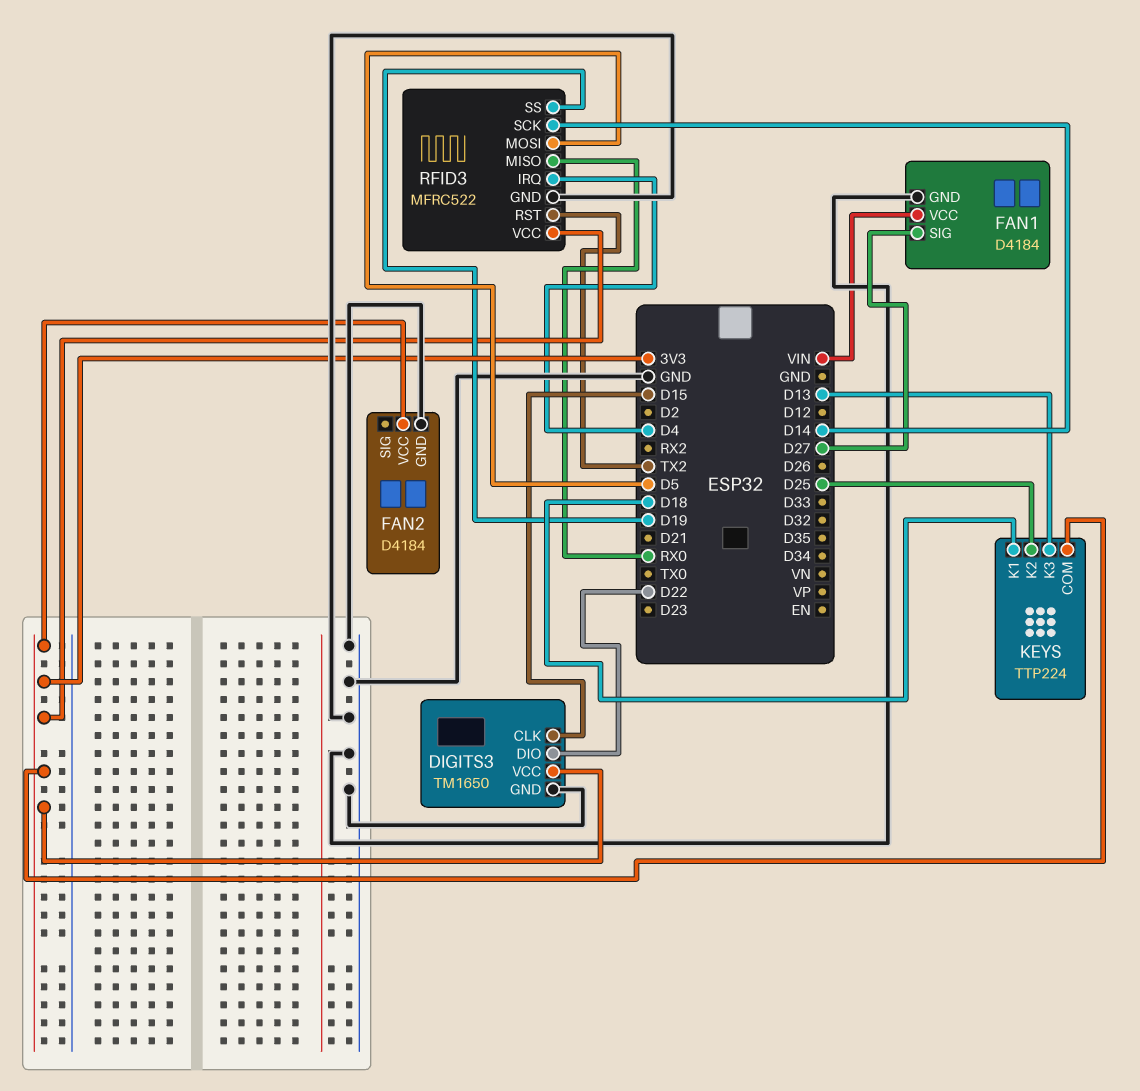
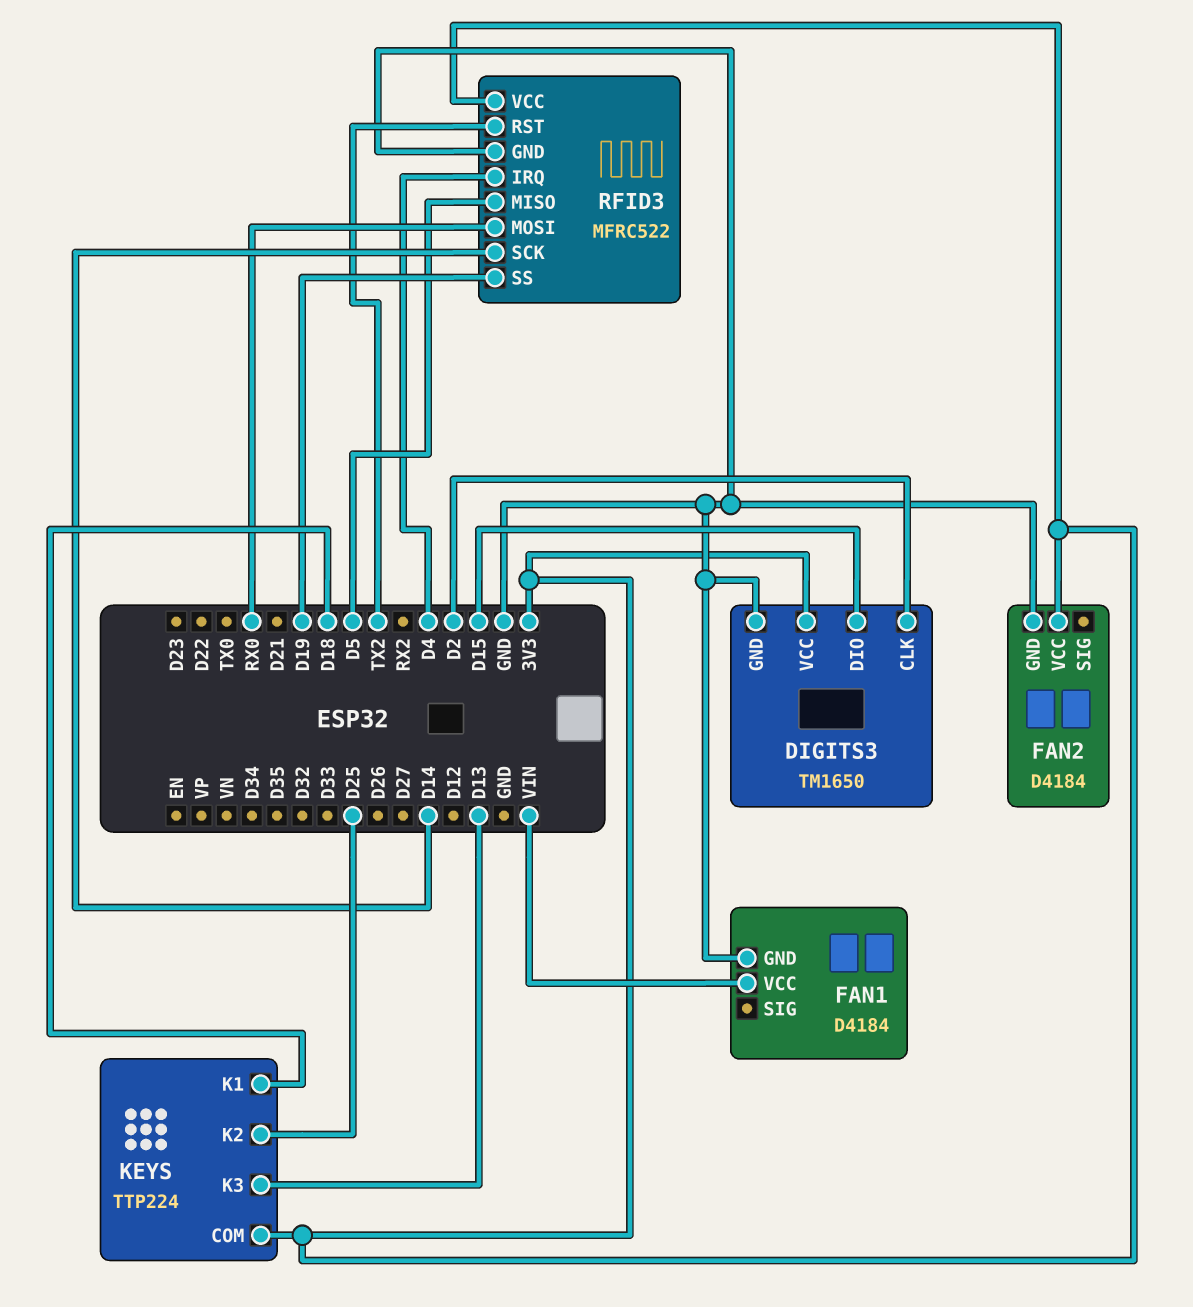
DIGITS3 pin CLK: D15 -> D2
DIGITS3 pin DIO: D22 -> D15
FAN1 pin SIG: D27 -> none
RFID3 pin MISO: RX0 -> D5
RFID3 pin MOSI: D5 -> RX0

